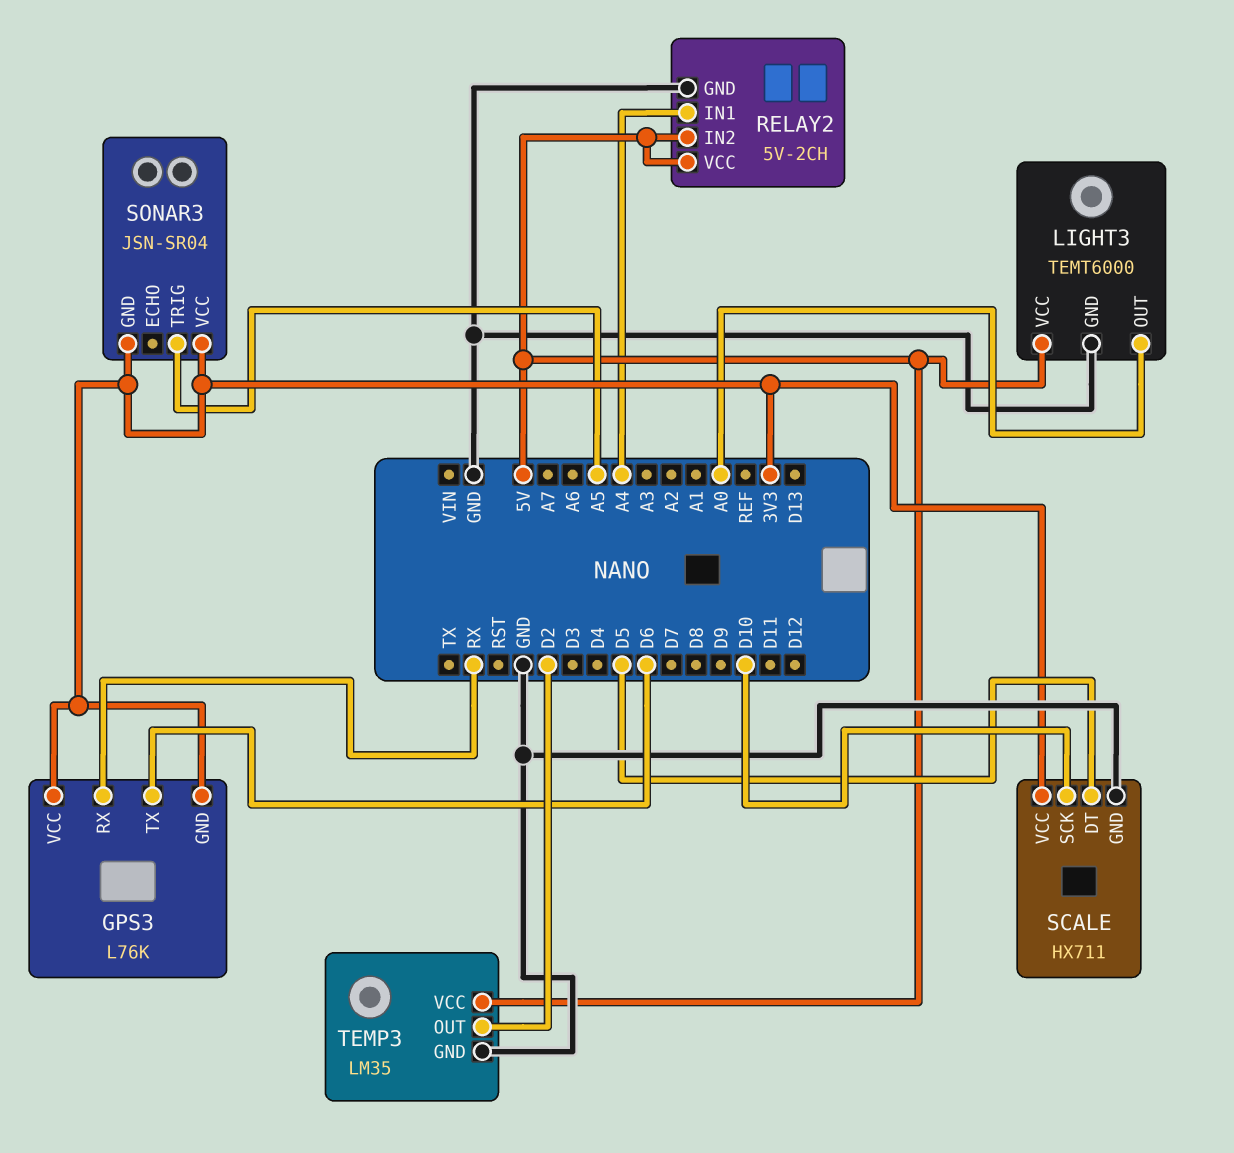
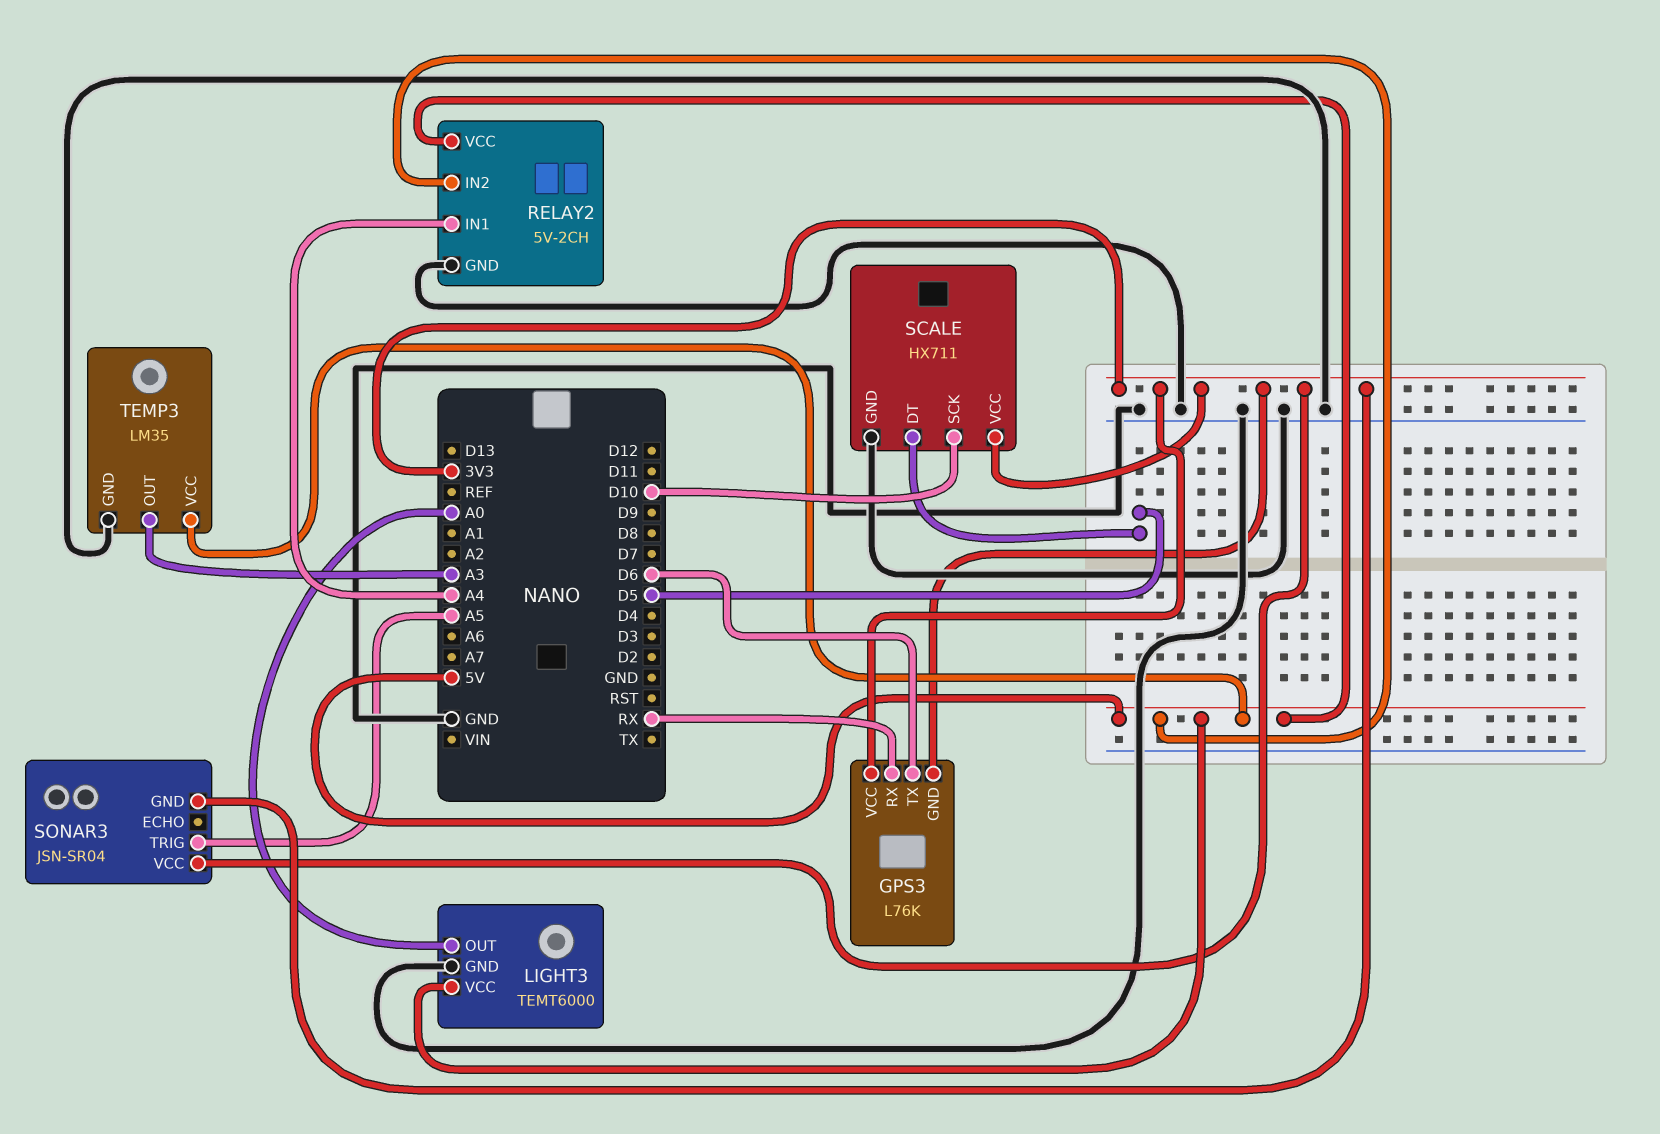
TEMP3 pin OUT: D2 -> A3

